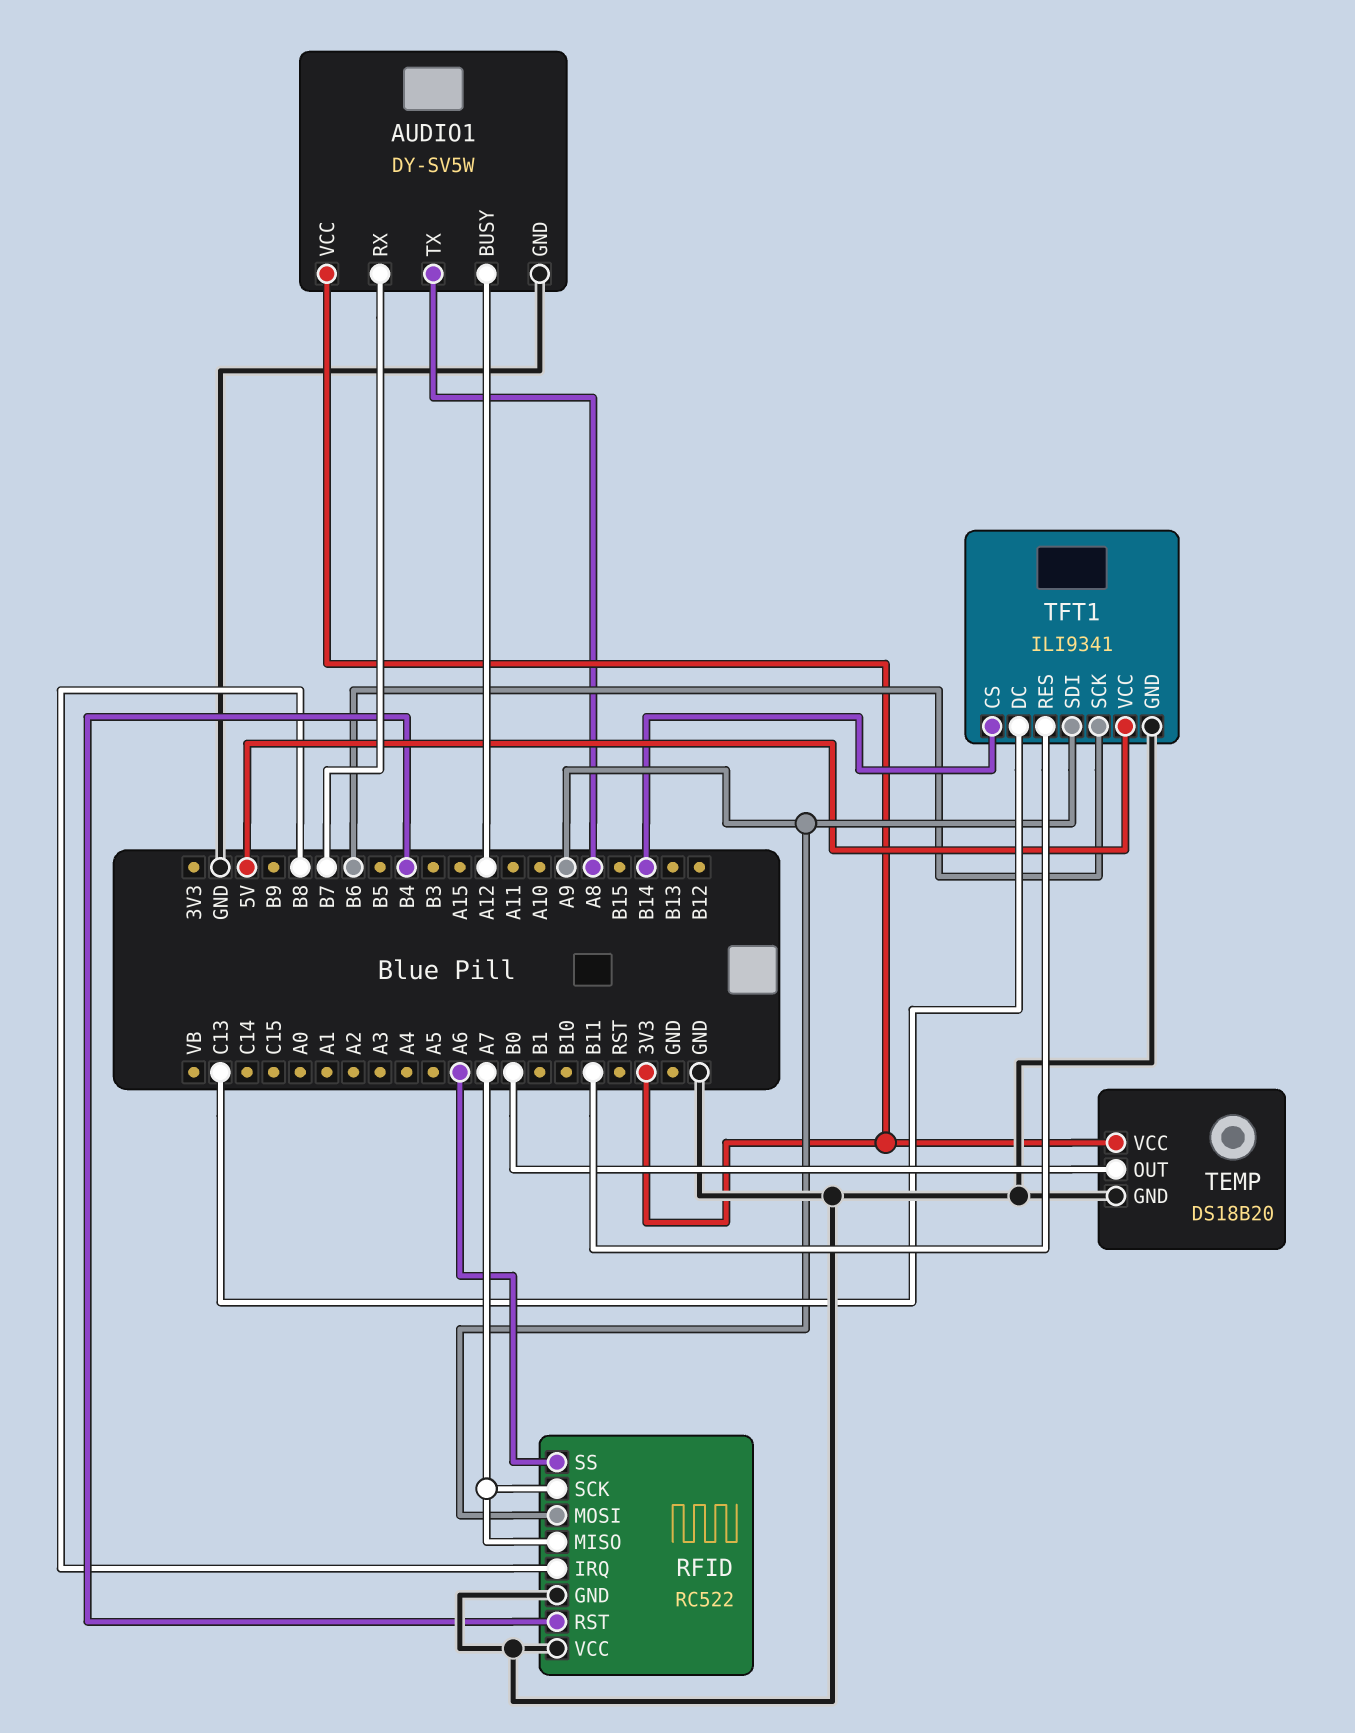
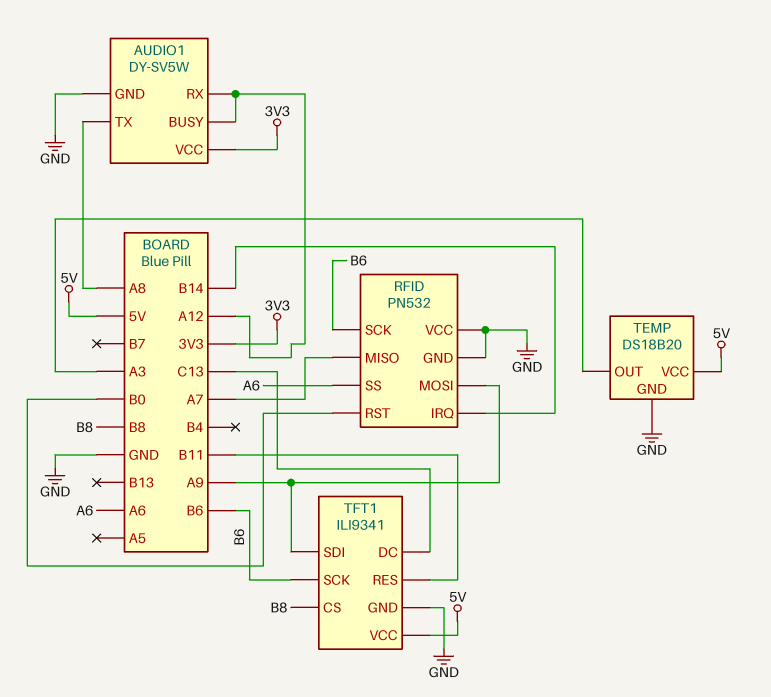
AUDIO1 pin RX: B7 -> A12
RFID: RC522 -> PN532
RFID pin IRQ: B8 -> B14
RFID pin RST: B4 -> B0
RFID pin SCK: A7 -> B6
TEMP pin OUT: B0 -> A3
TEMP pin VCC: 3V3 -> 5V
TFT1 pin CS: B14 -> B8

